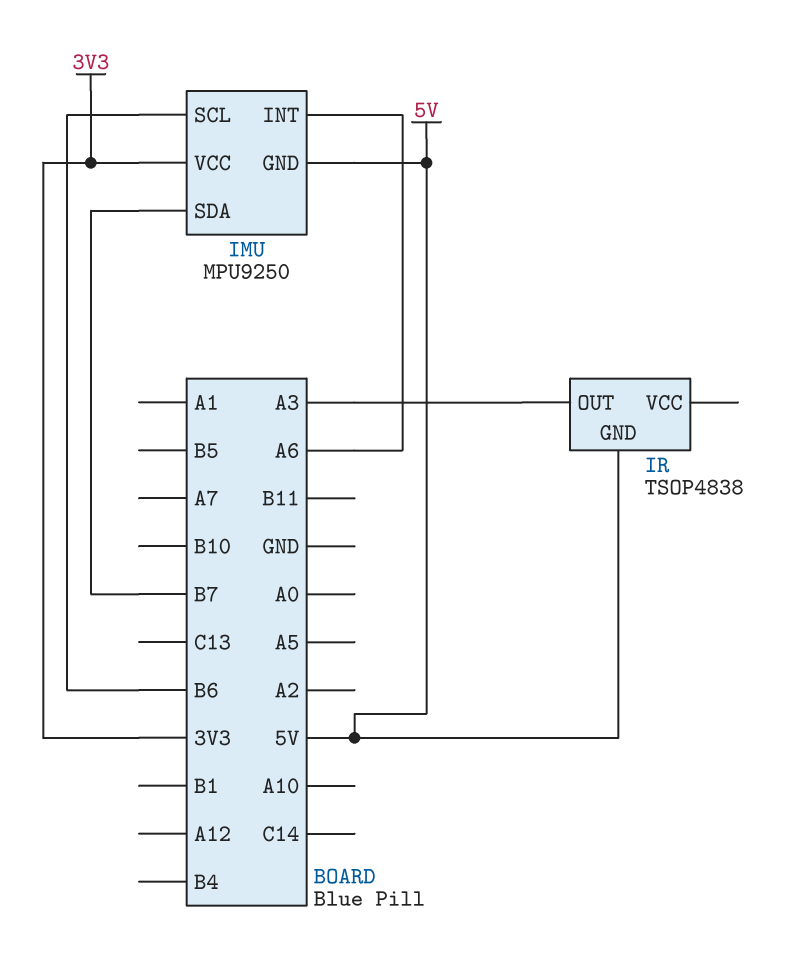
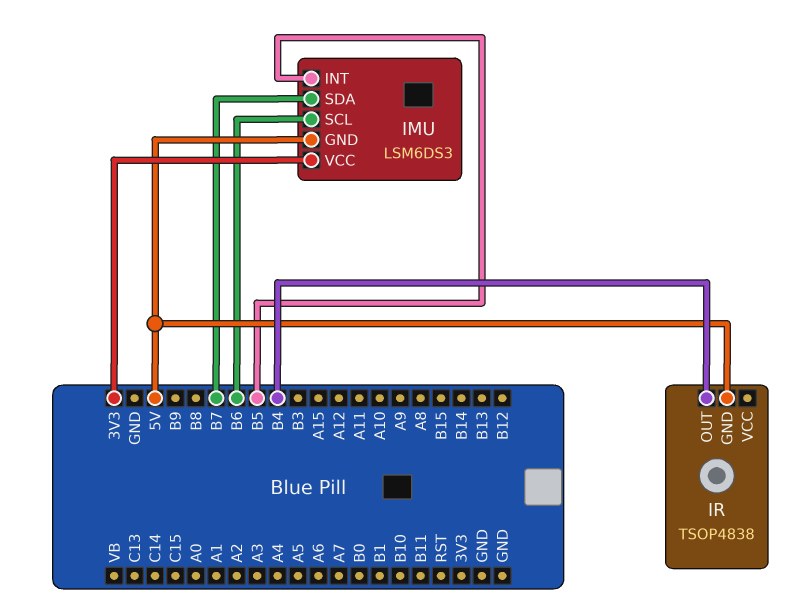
IMU: MPU9250 -> LSM6DS3
IMU pin INT: A6 -> B5
IR pin OUT: A3 -> B4

